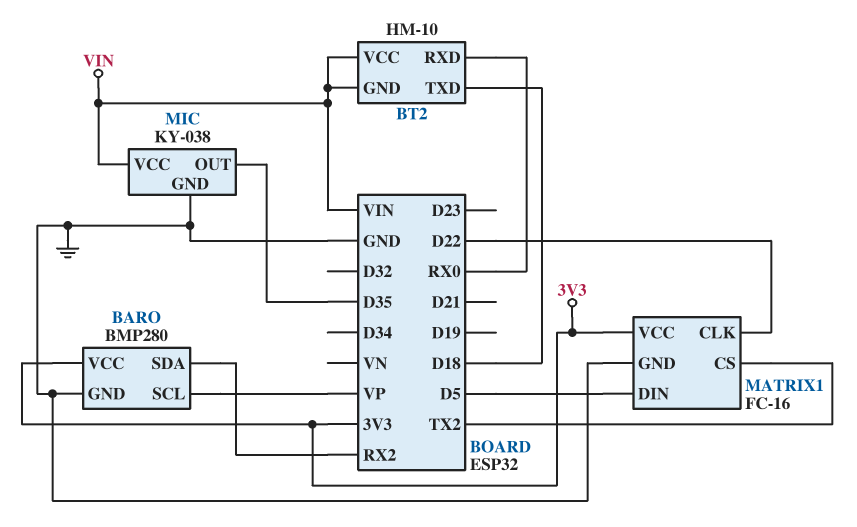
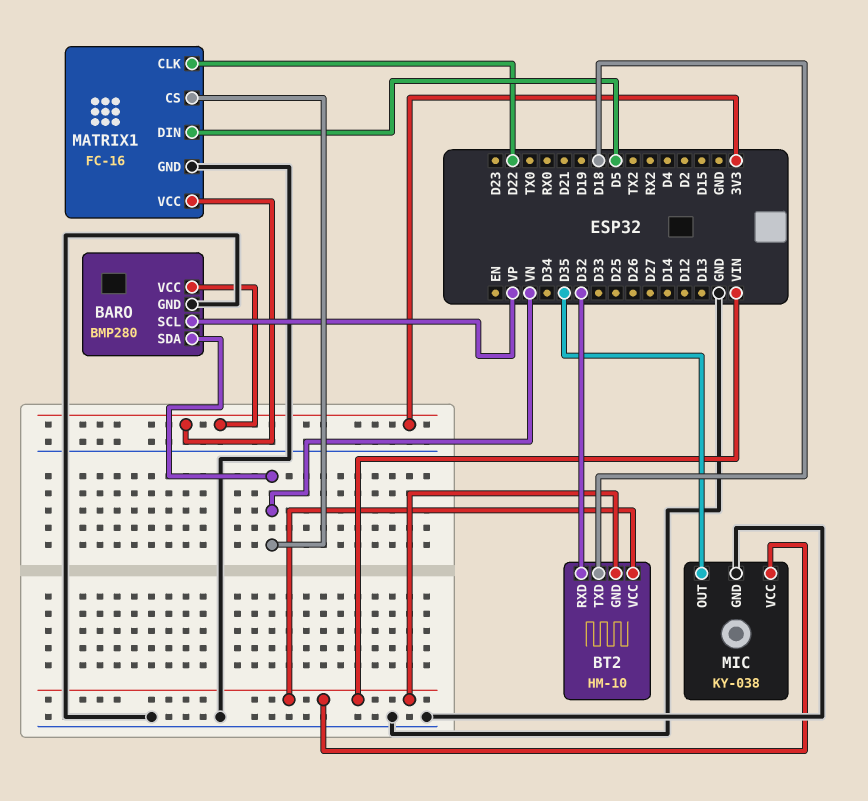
BARO pin SDA: RX2 -> VN
BT2 pin RXD: RX0 -> D32
MATRIX1 pin CS: TX2 -> VN

